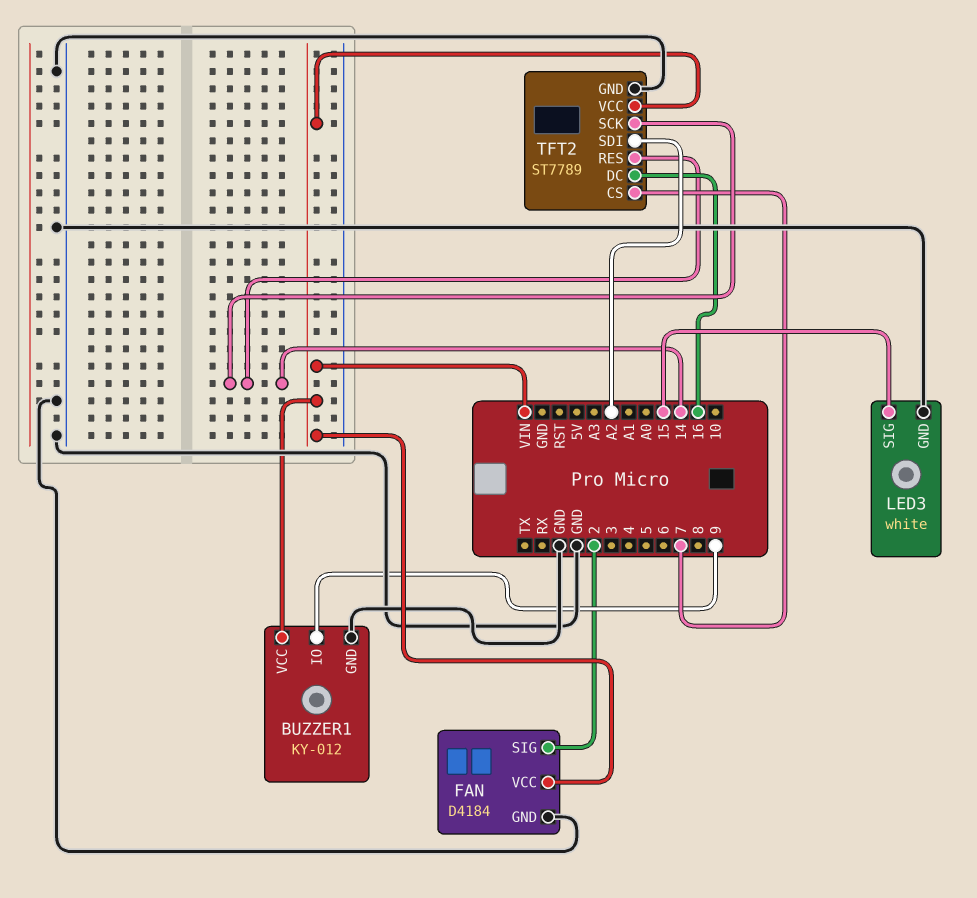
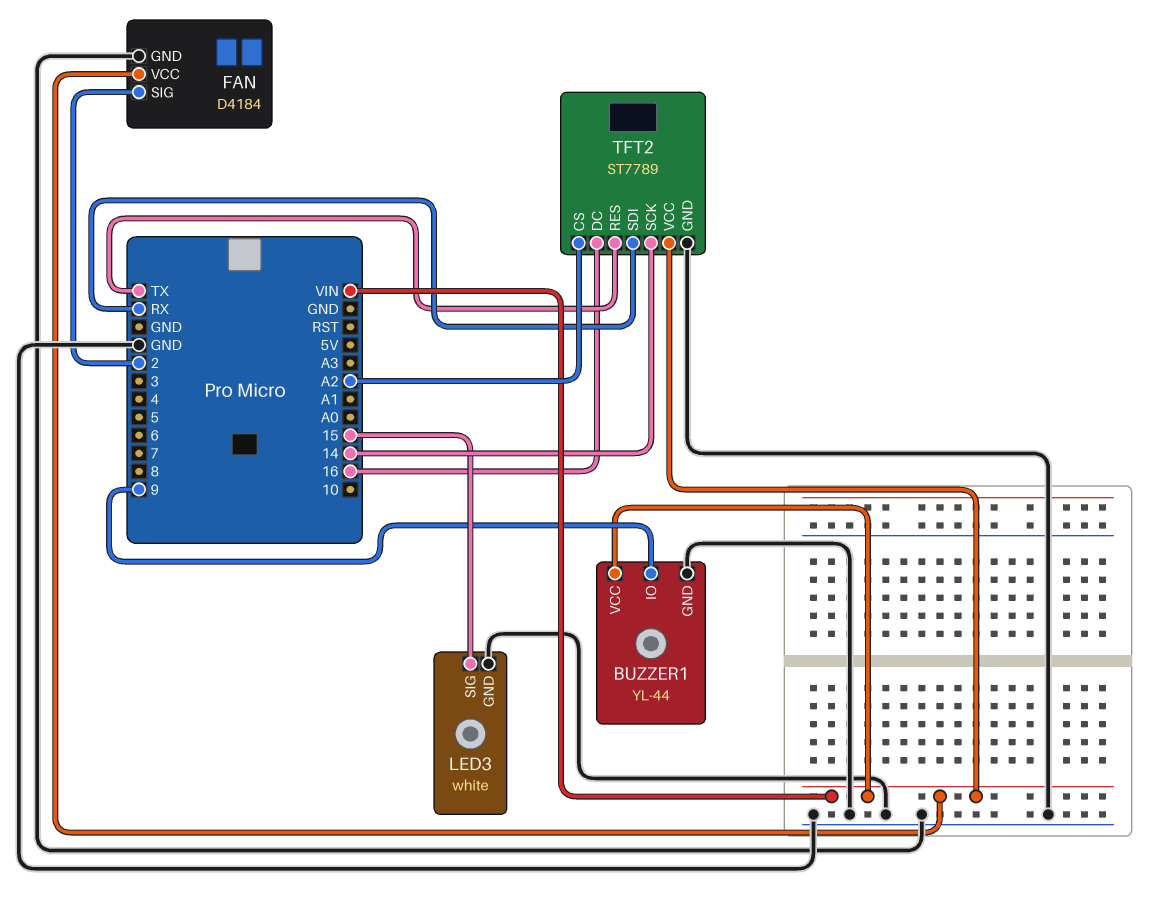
BUZZER1: KY-012 -> YL-44
TFT2 pin CS: 7 -> A2
TFT2 pin RES: 14 -> TX
TFT2 pin SDI: A2 -> RX

